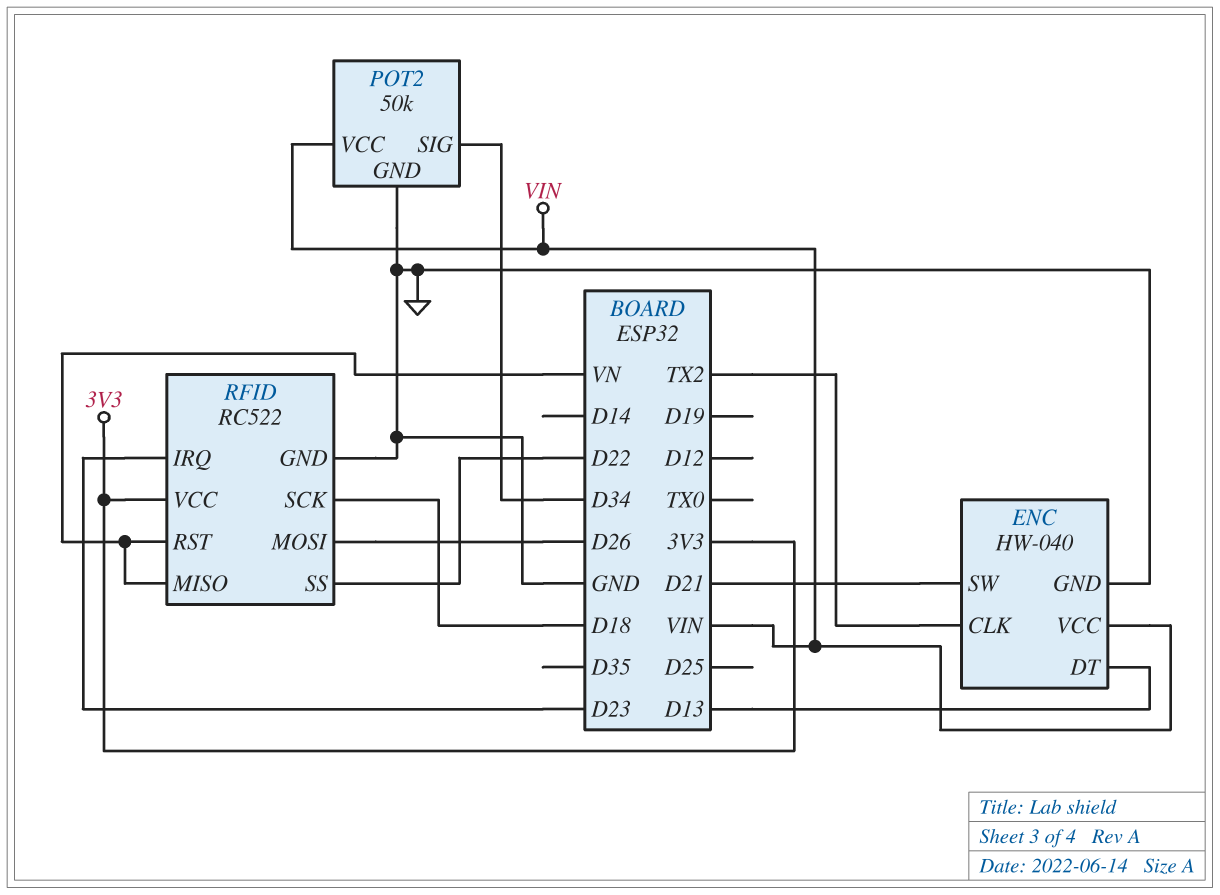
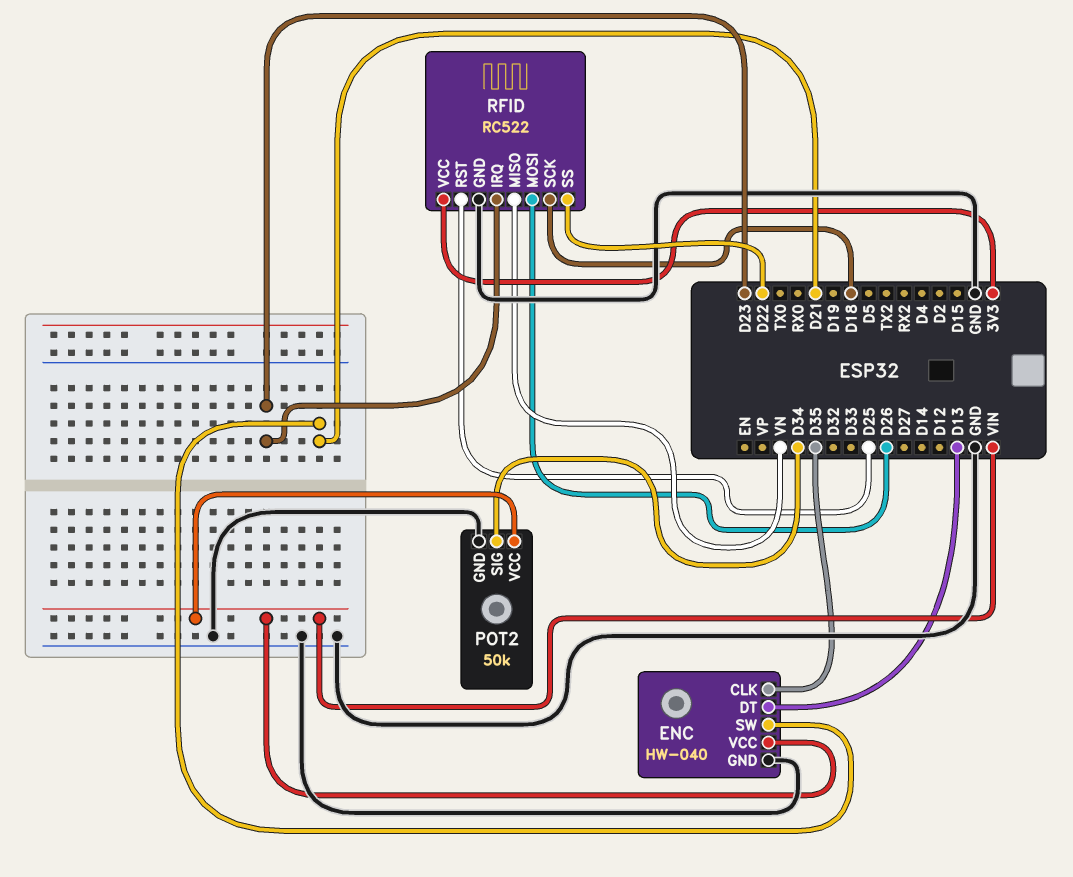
ENC pin CLK: TX2 -> D35
RFID pin RST: VN -> D25

